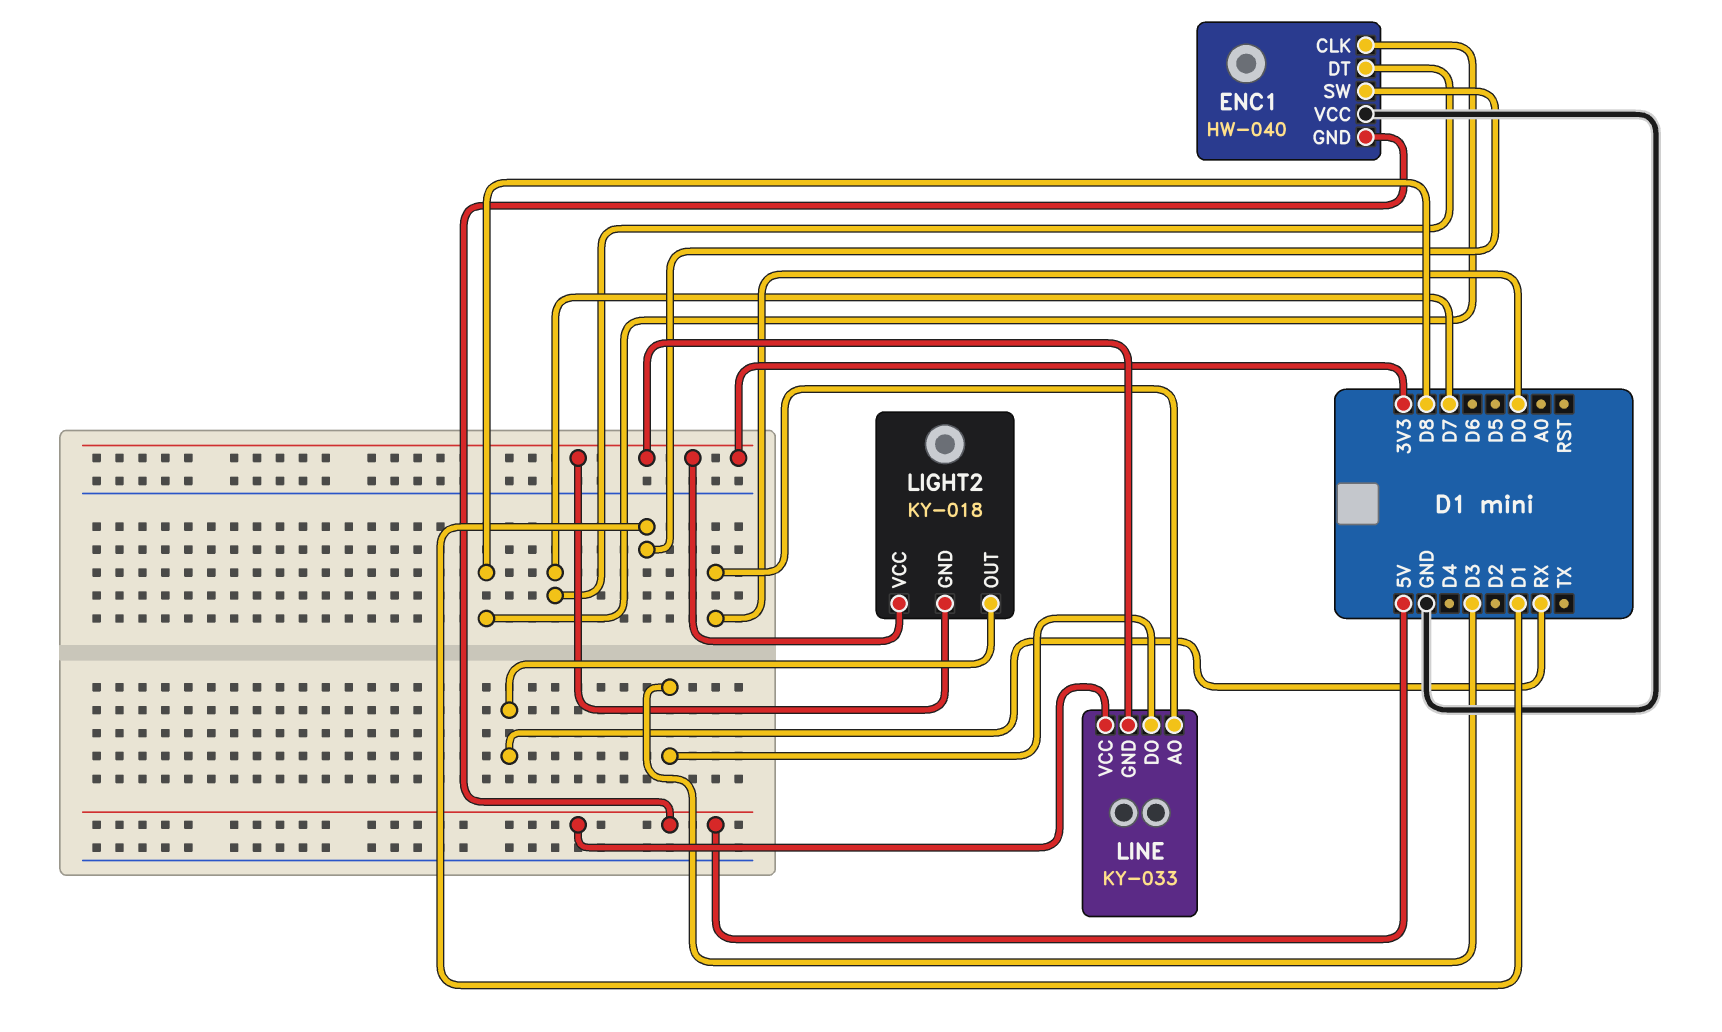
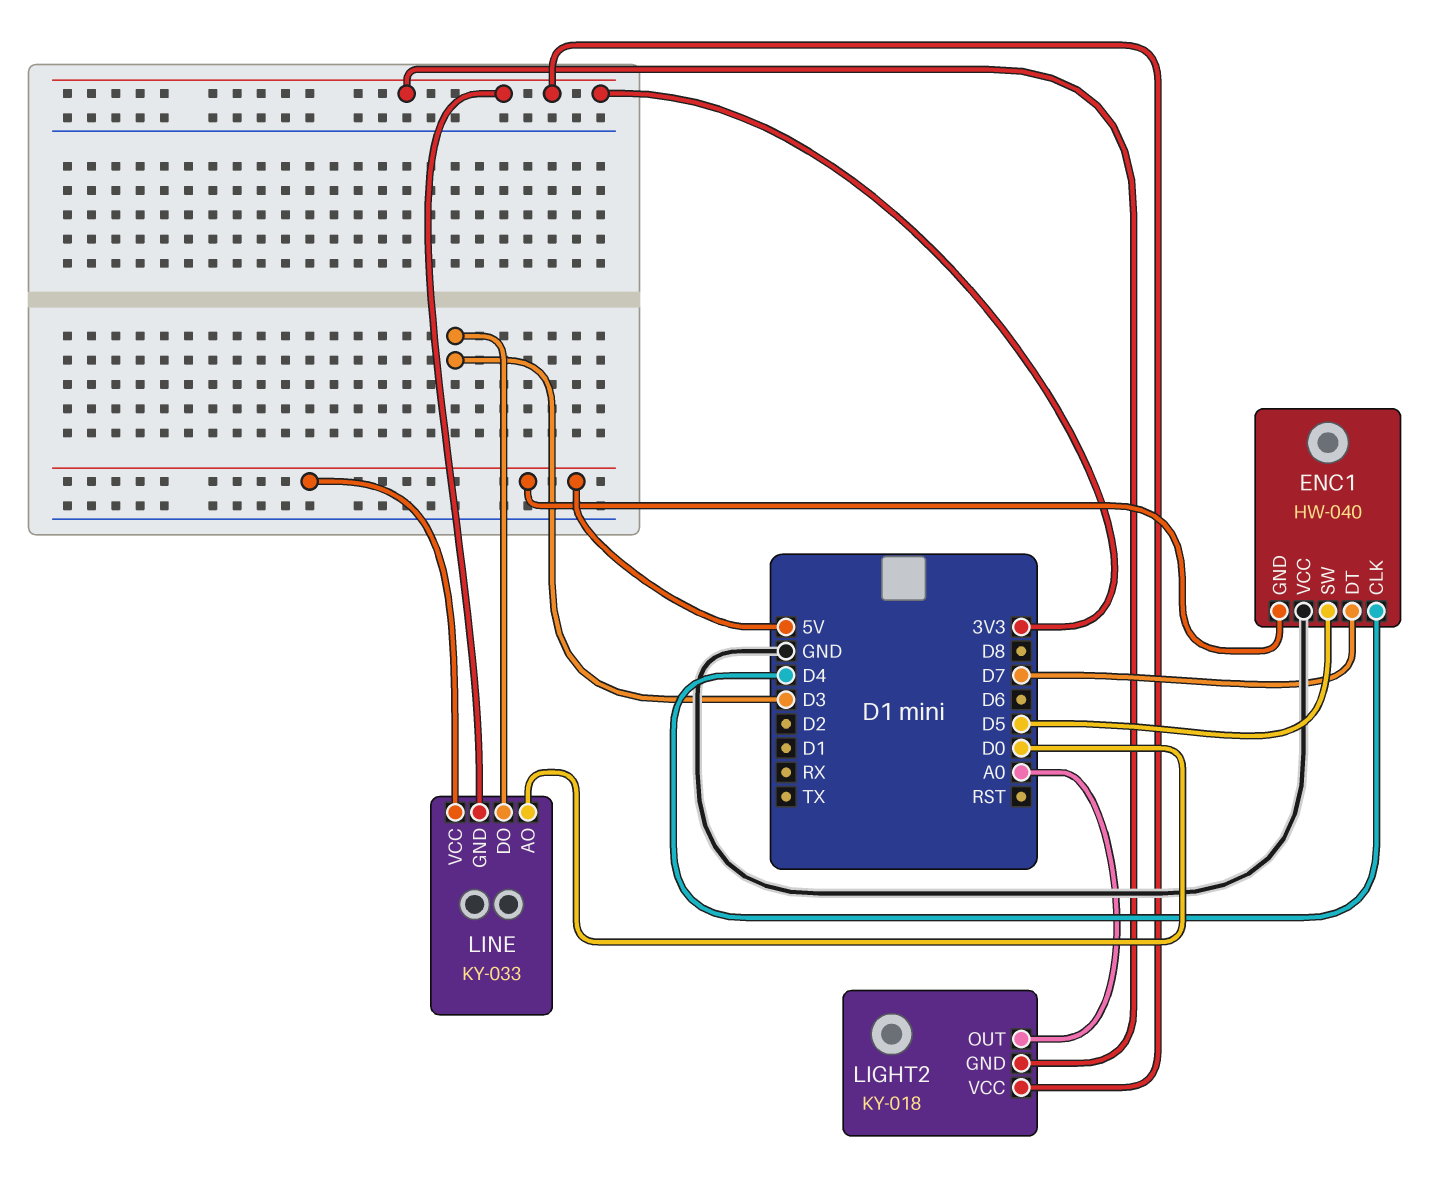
ENC1 pin CLK: D8 -> D4
ENC1 pin SW: D1 -> D5
LIGHT2 pin OUT: RX -> A0

